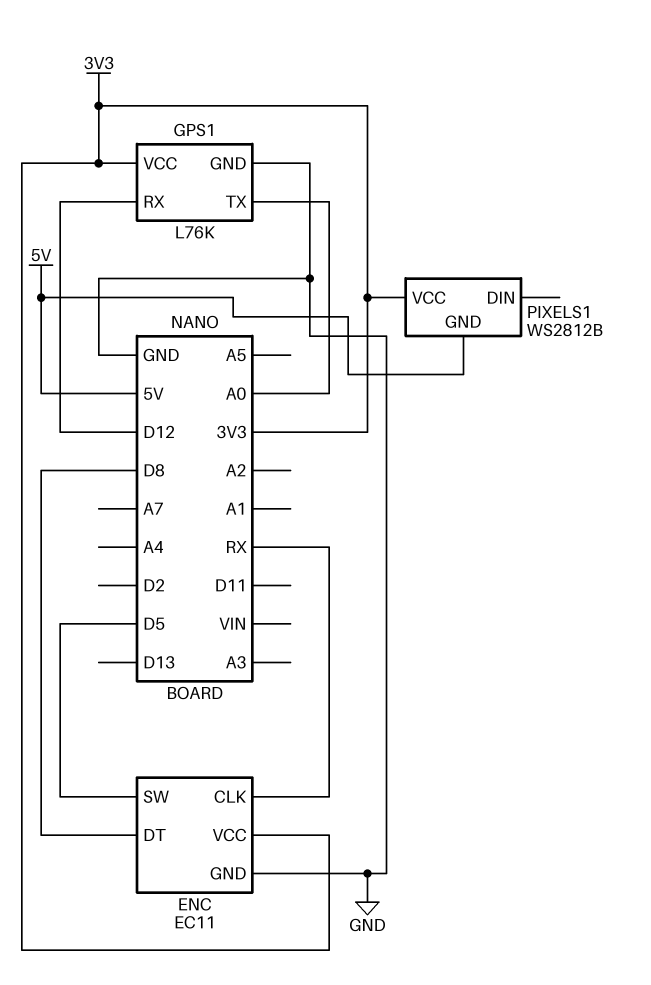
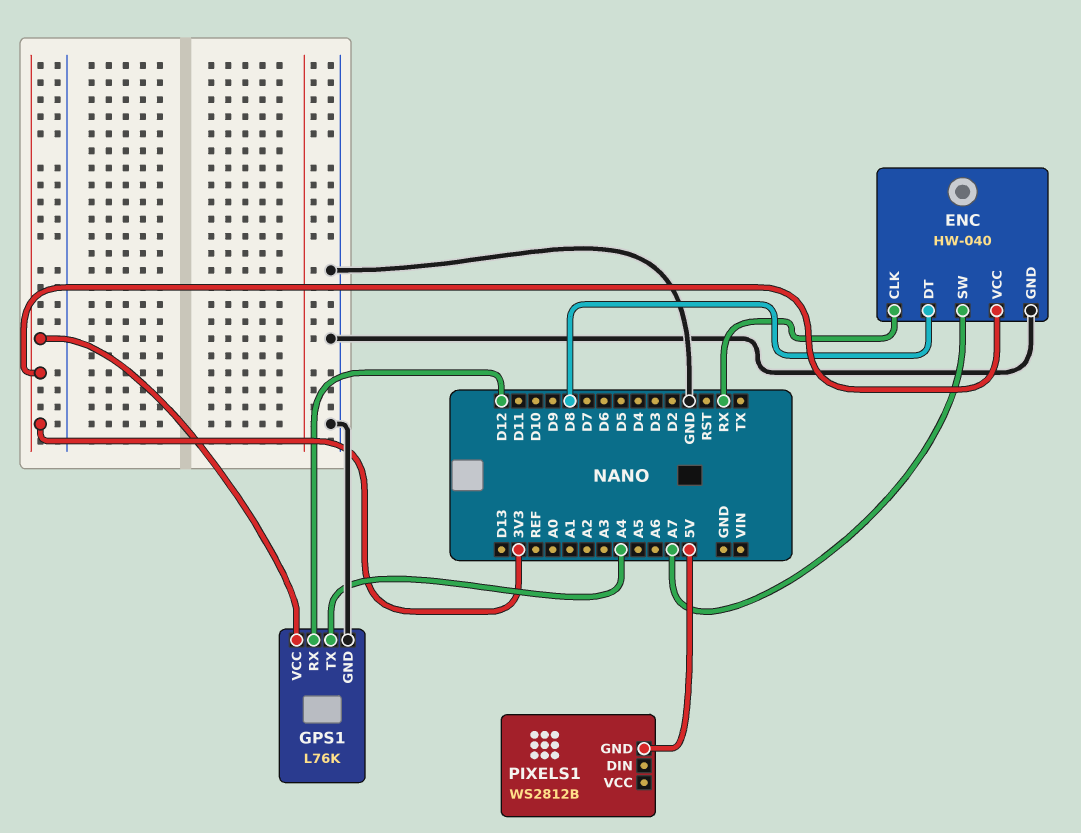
ENC: EC11 -> HW-040
ENC pin SW: D5 -> A7
GPS1 pin TX: A0 -> A4
PIXELS1 pin VCC: 3V3 -> none

